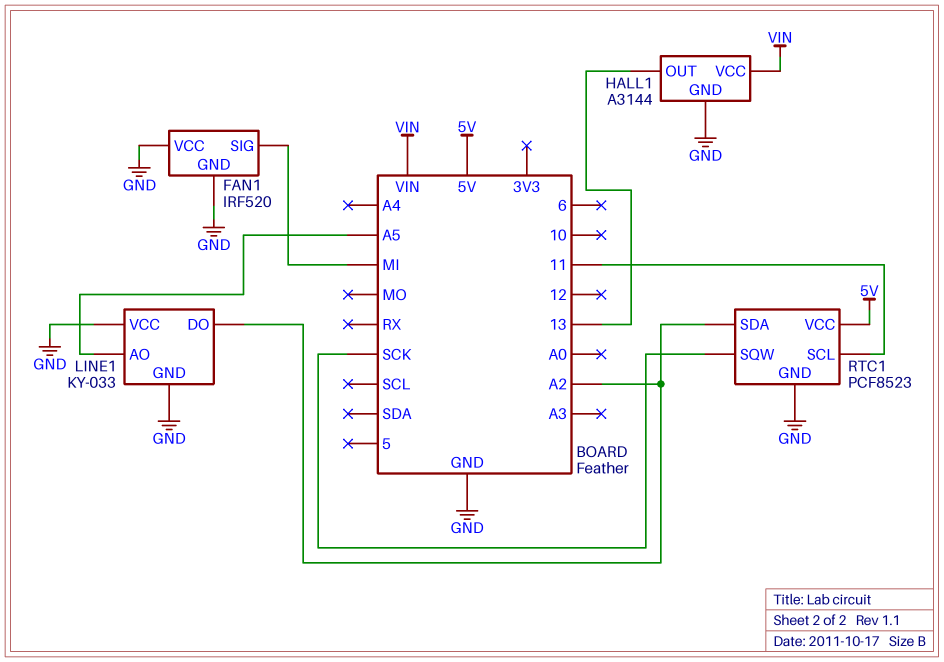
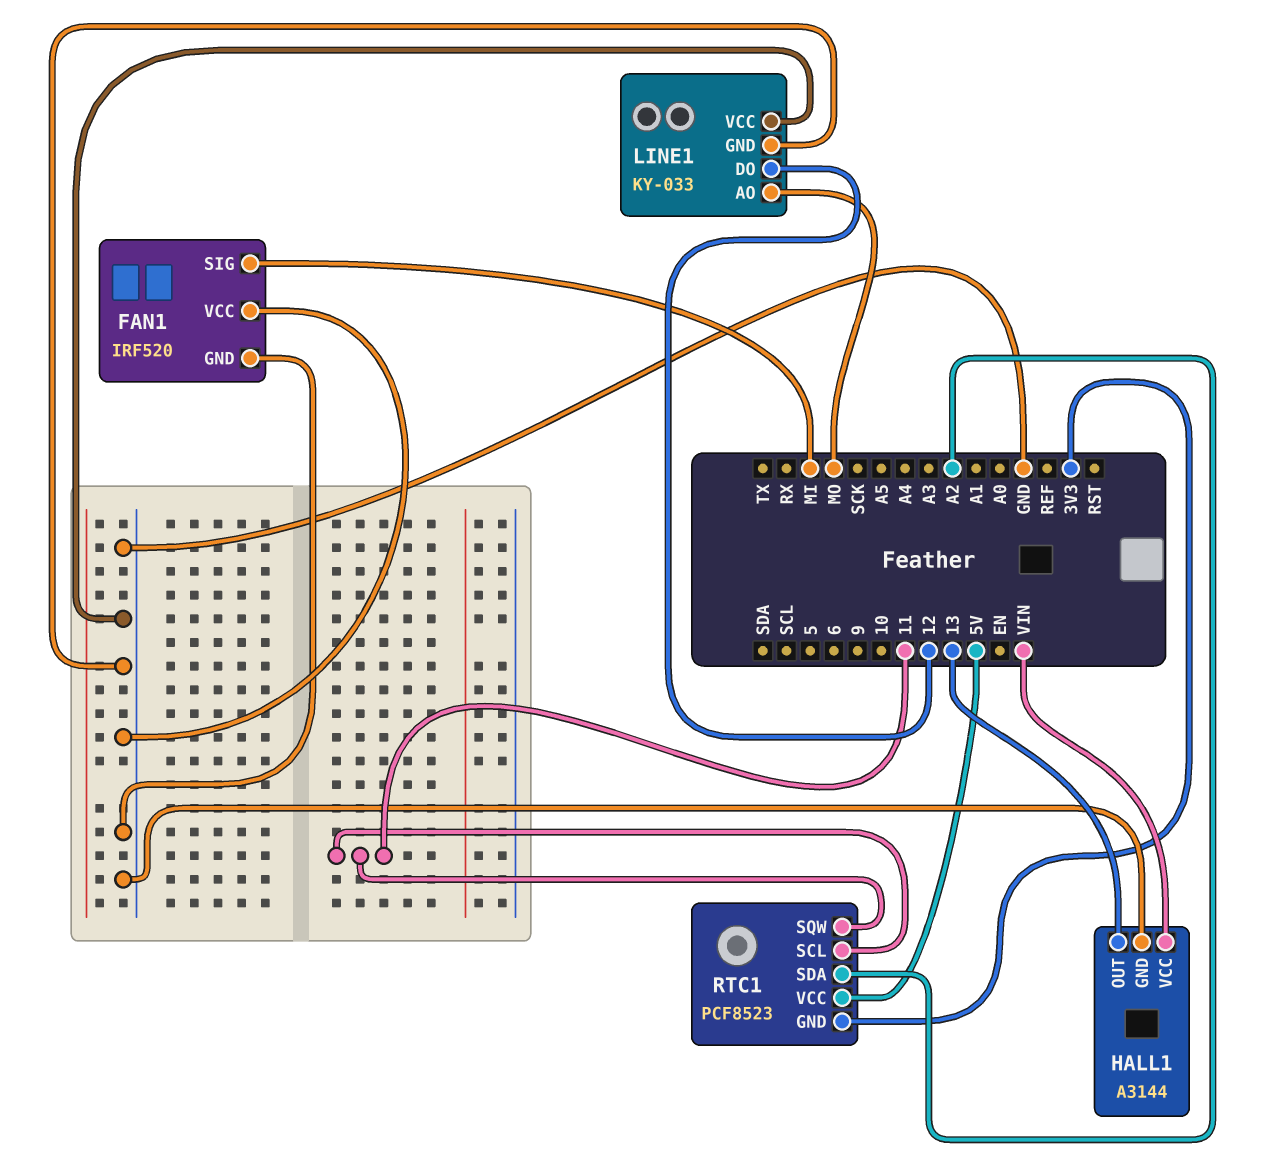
LINE1 pin AO: A5 -> MO
LINE1 pin DO: A2 -> 12
RTC1 pin GND: GND -> 3V3
RTC1 pin SQW: SCK -> 11

